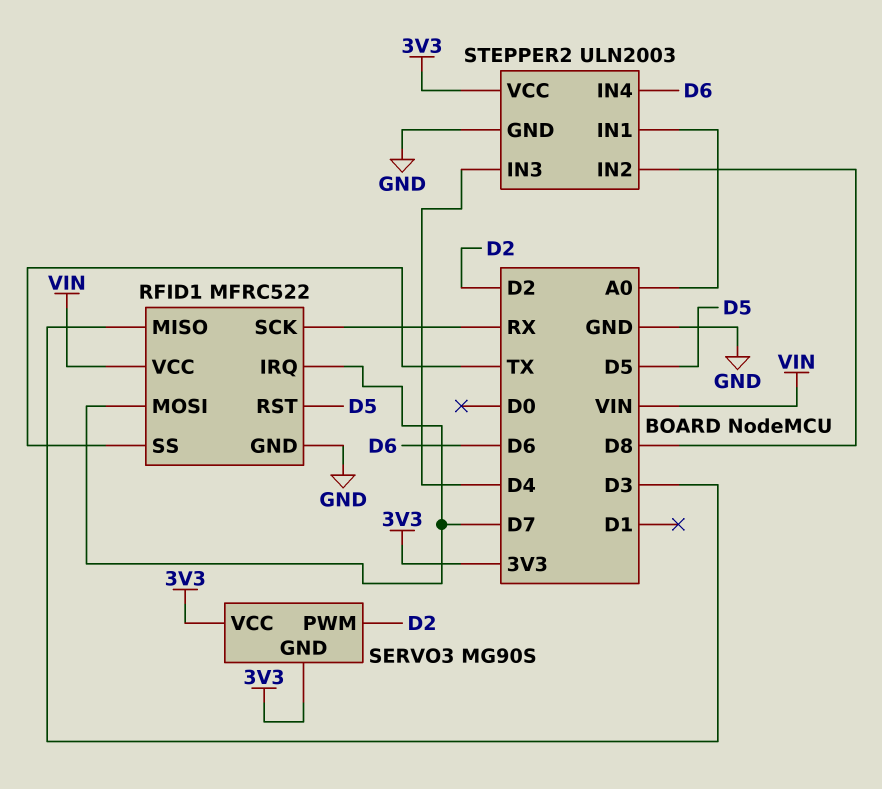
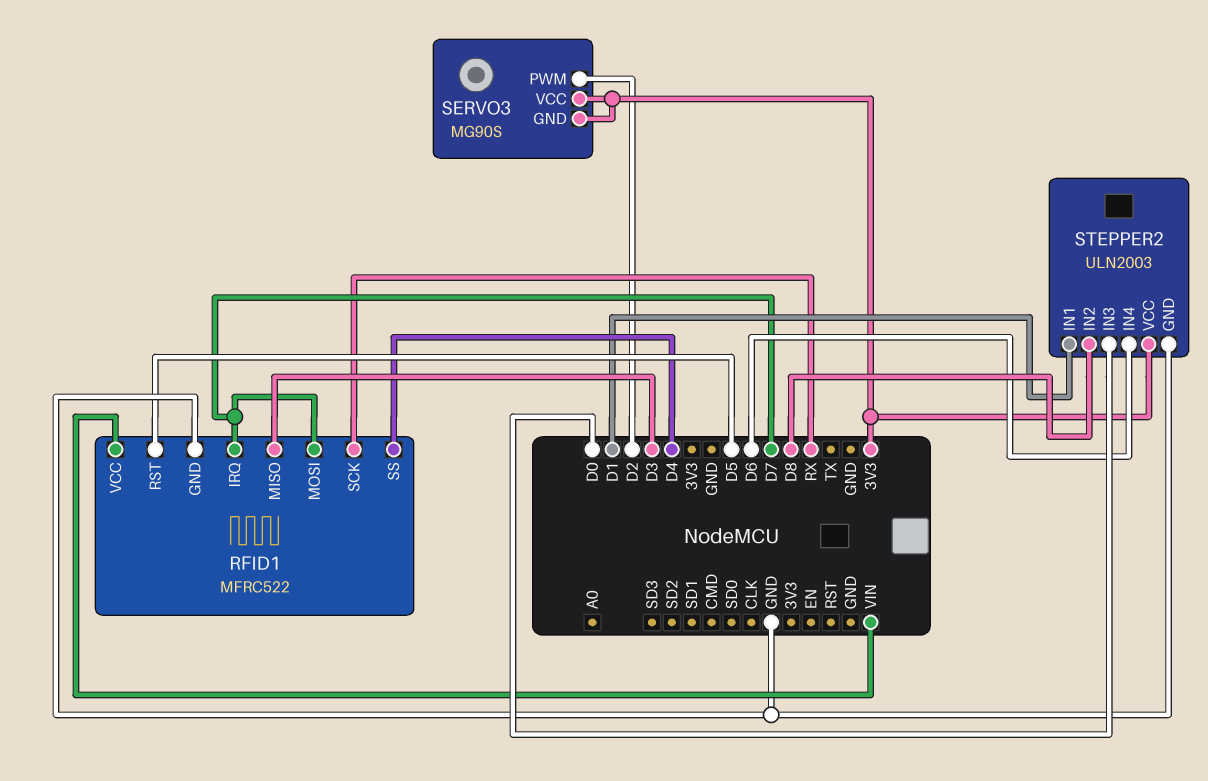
RFID1 pin SS: TX -> D4
STEPPER2 pin IN1: A0 -> D1
STEPPER2 pin IN3: D4 -> D0

